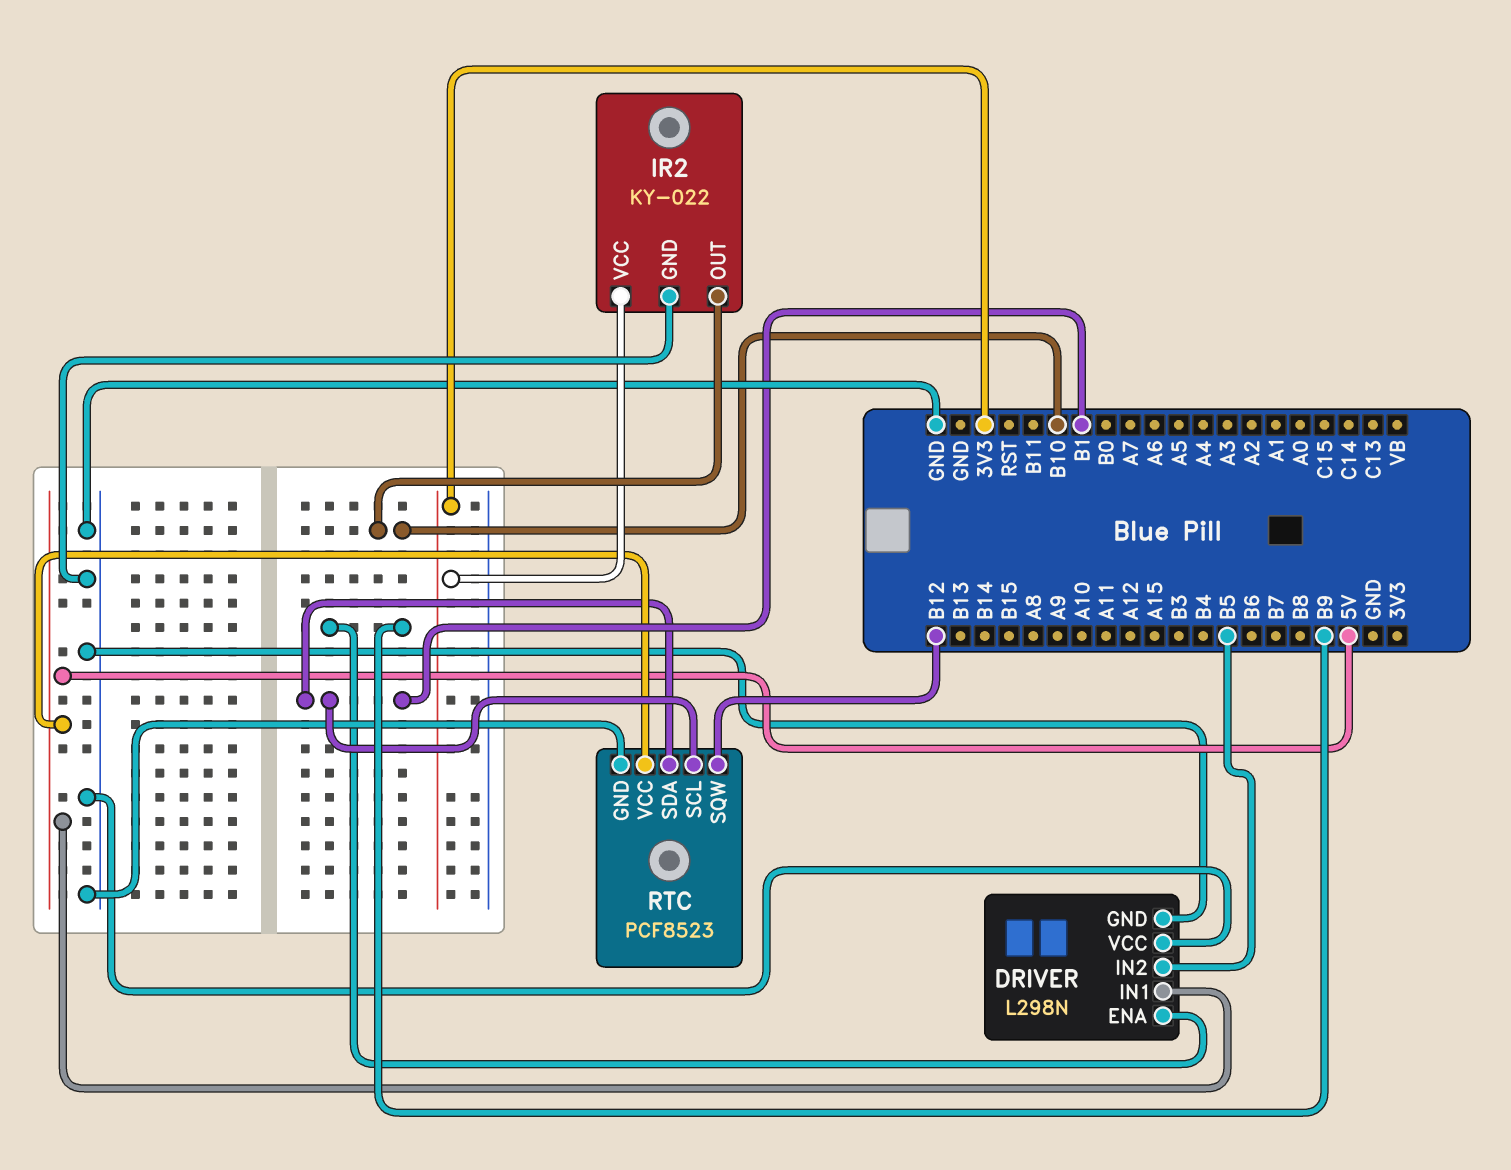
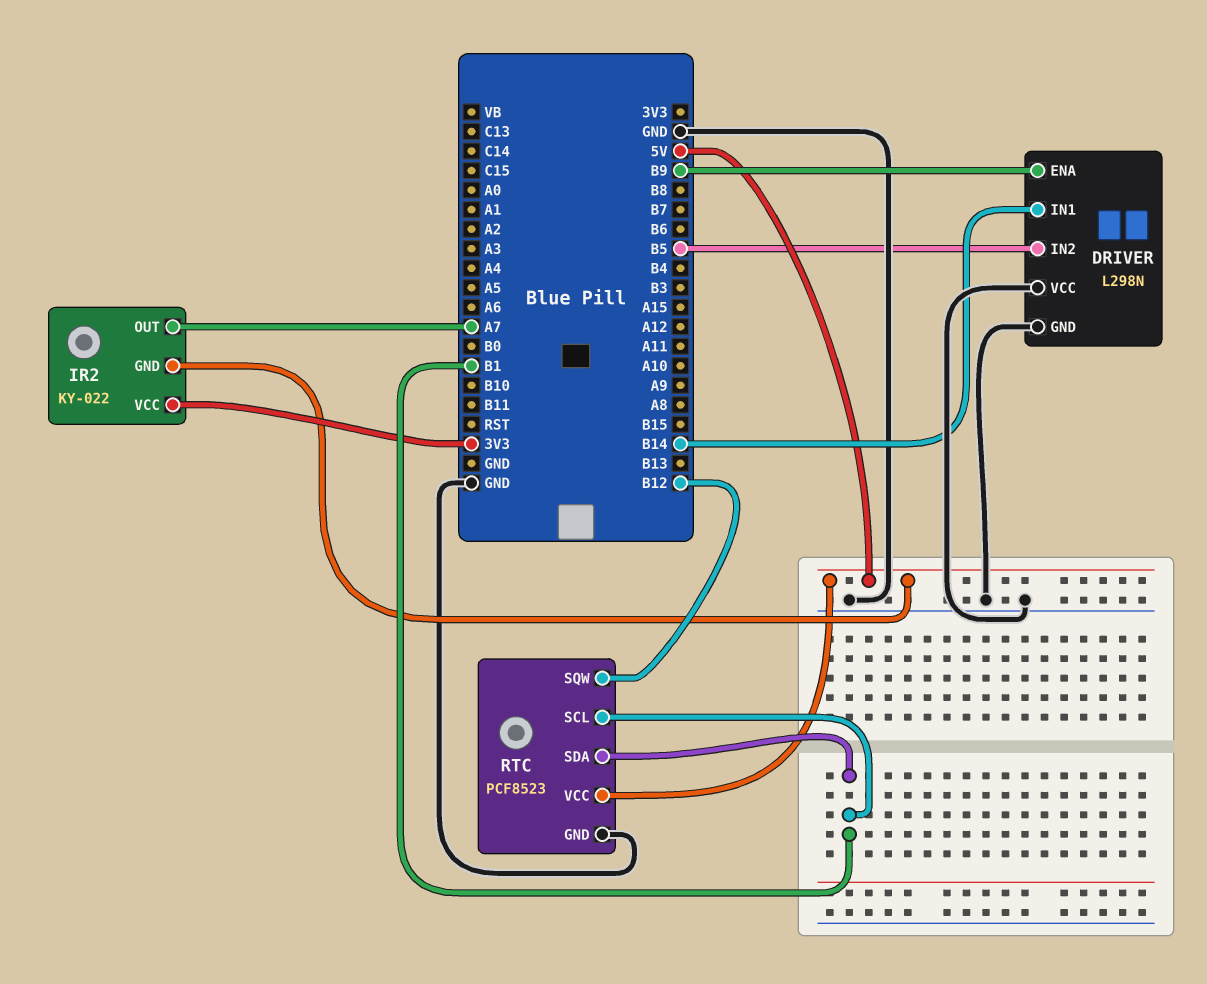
DRIVER pin IN1: 5V -> B14
IR2 pin GND: GND -> 5V
IR2 pin OUT: B10 -> A7

